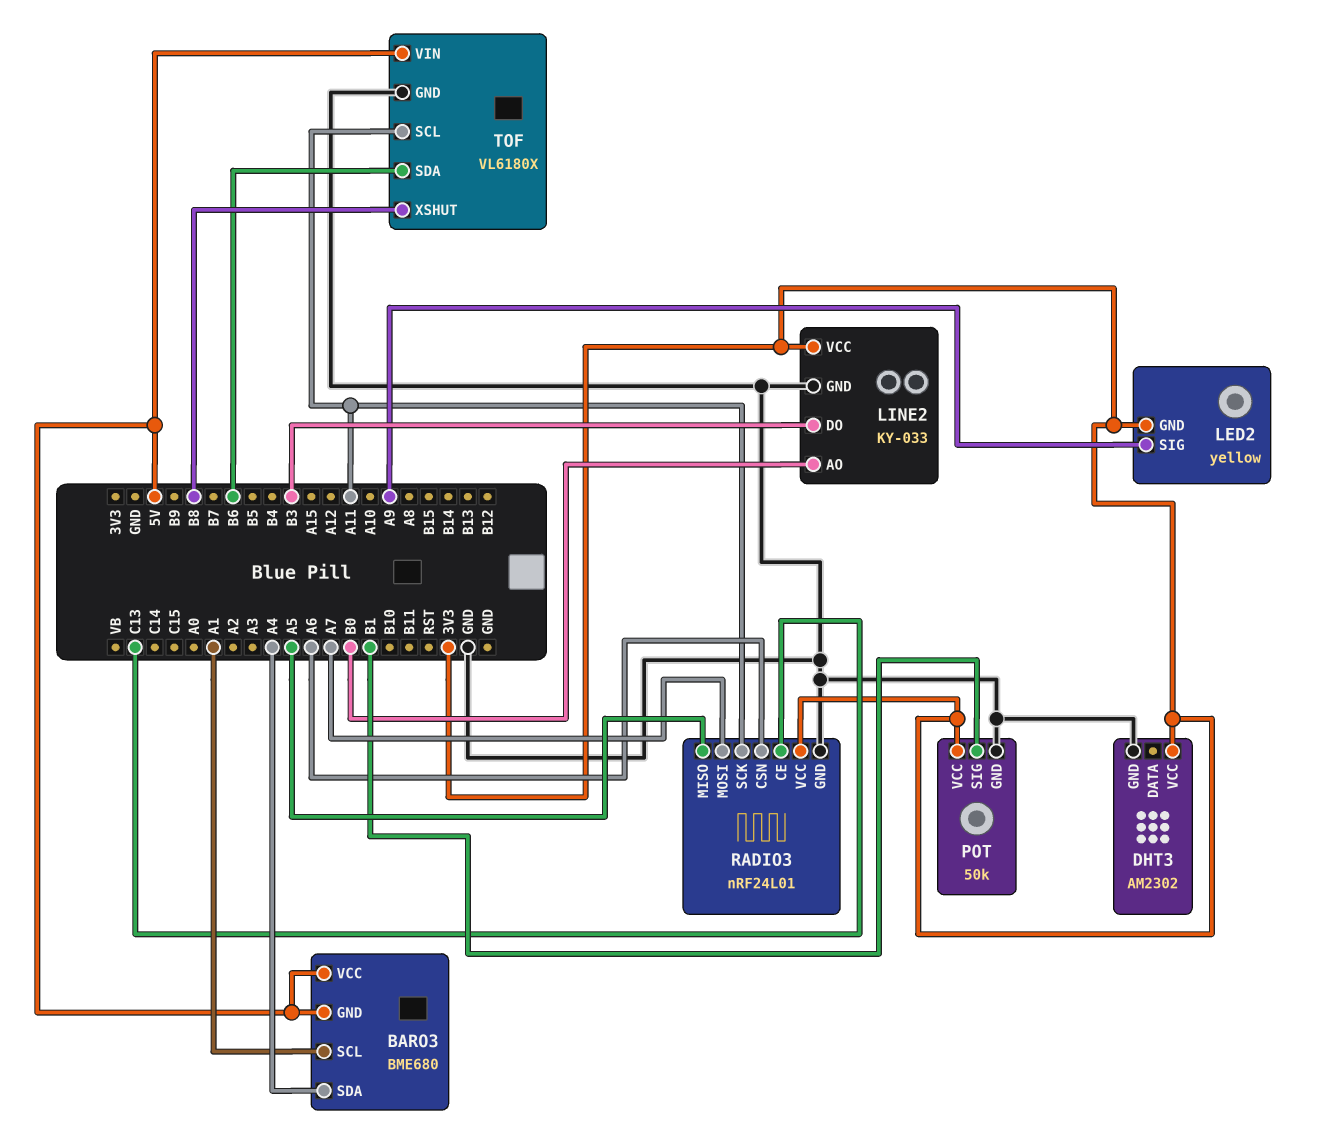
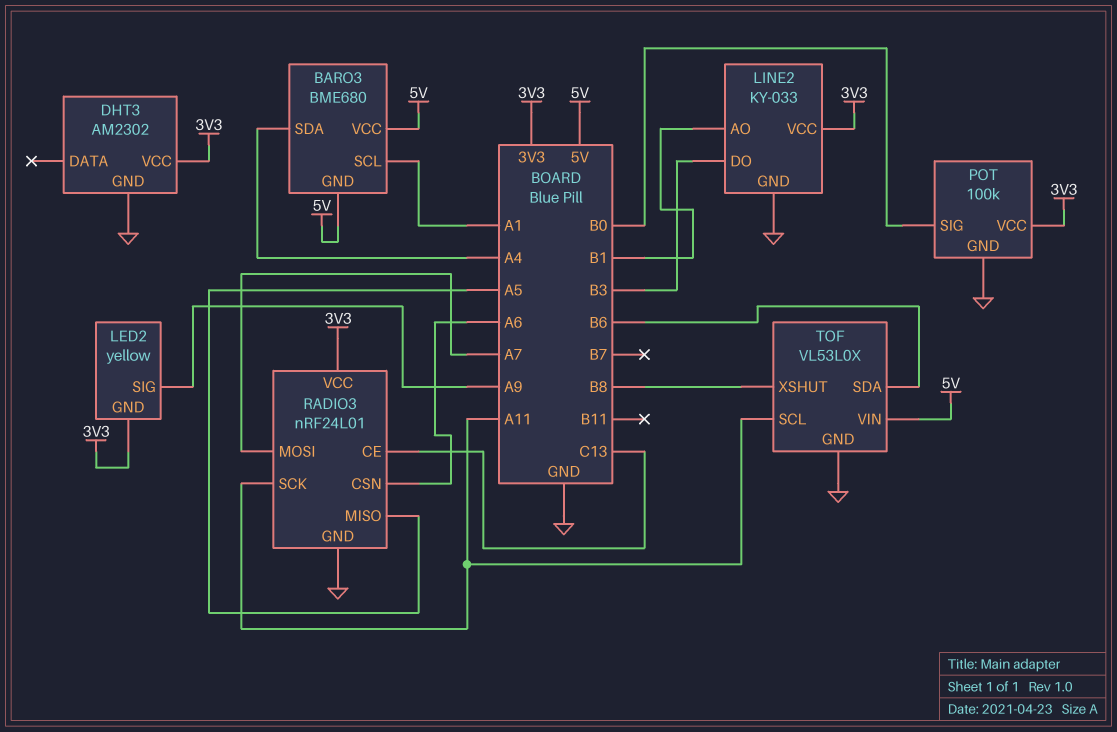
LINE2 pin AO: B0 -> B1
POT: 50k -> 100k
POT pin SIG: B1 -> B0
TOF: VL6180X -> VL53L0X

